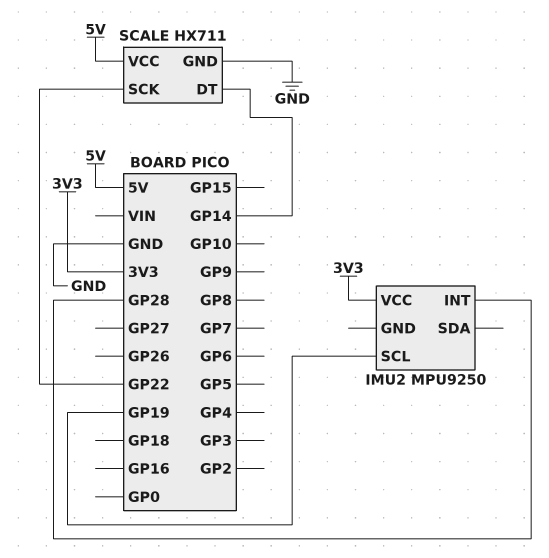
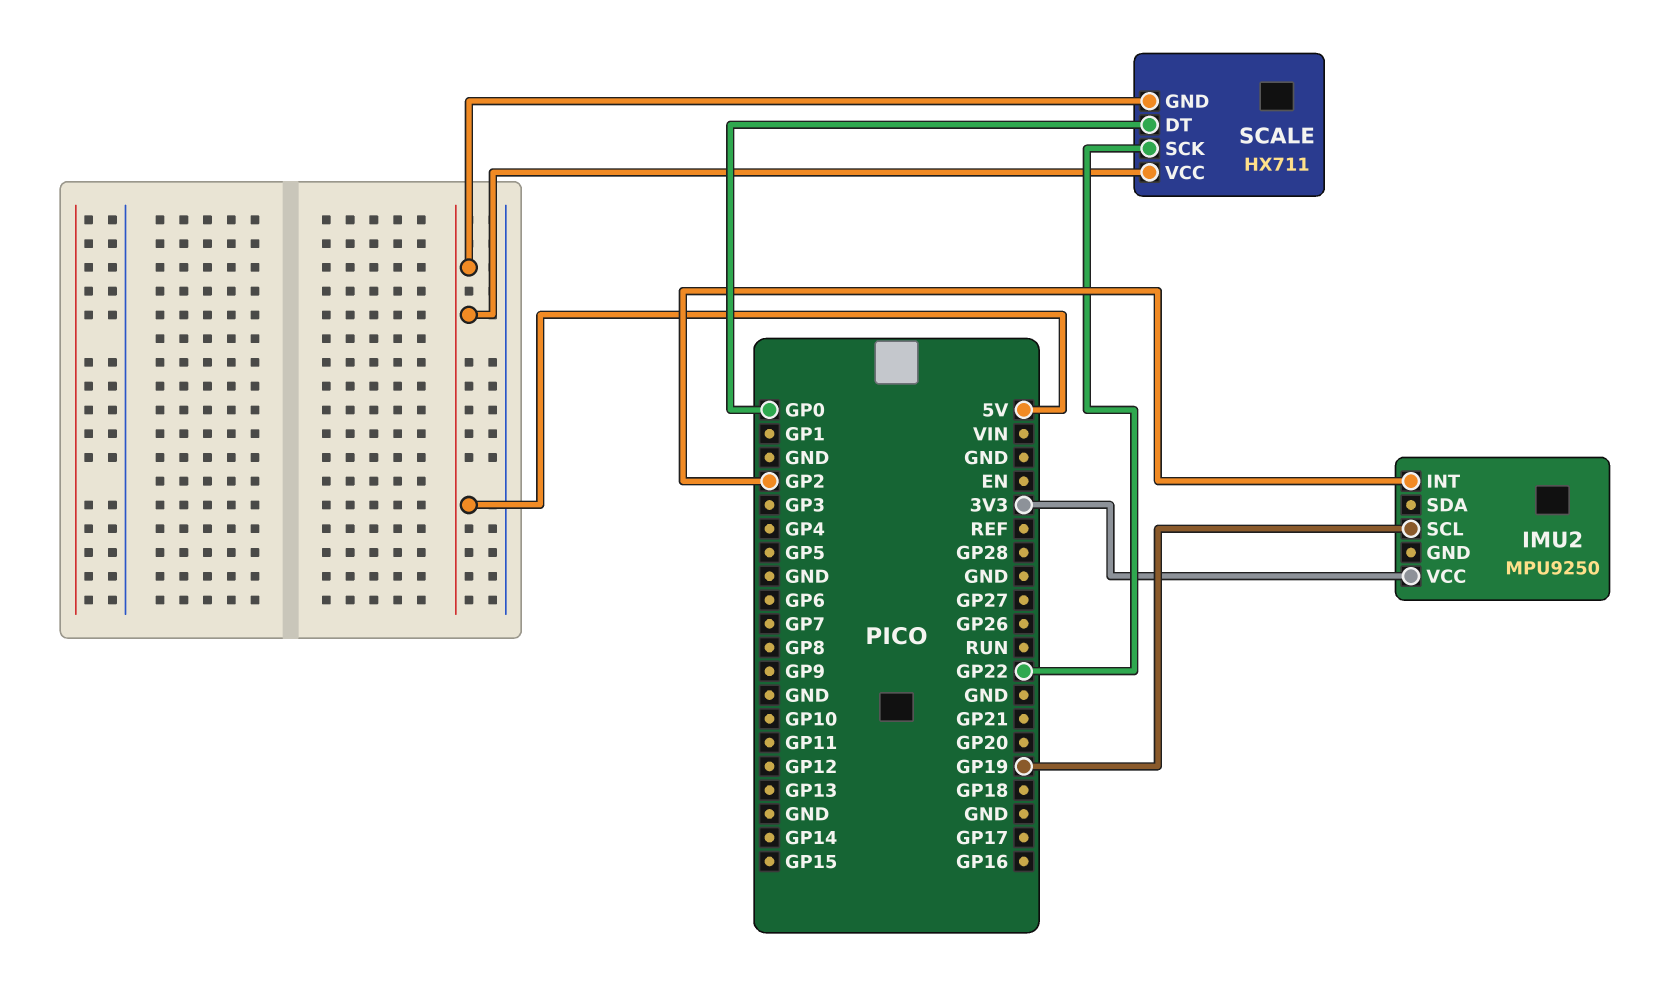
IMU2 pin INT: GP28 -> GP2
SCALE pin DT: GP14 -> GP0
SCALE pin GND: GND -> 5V

